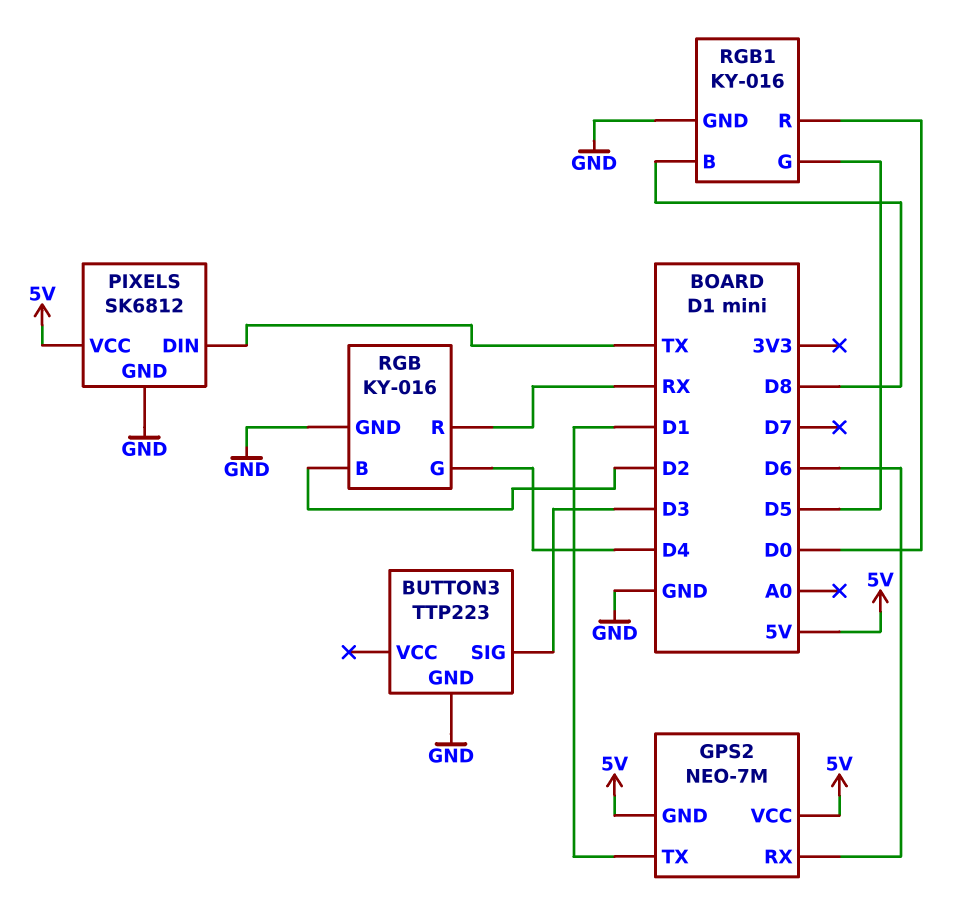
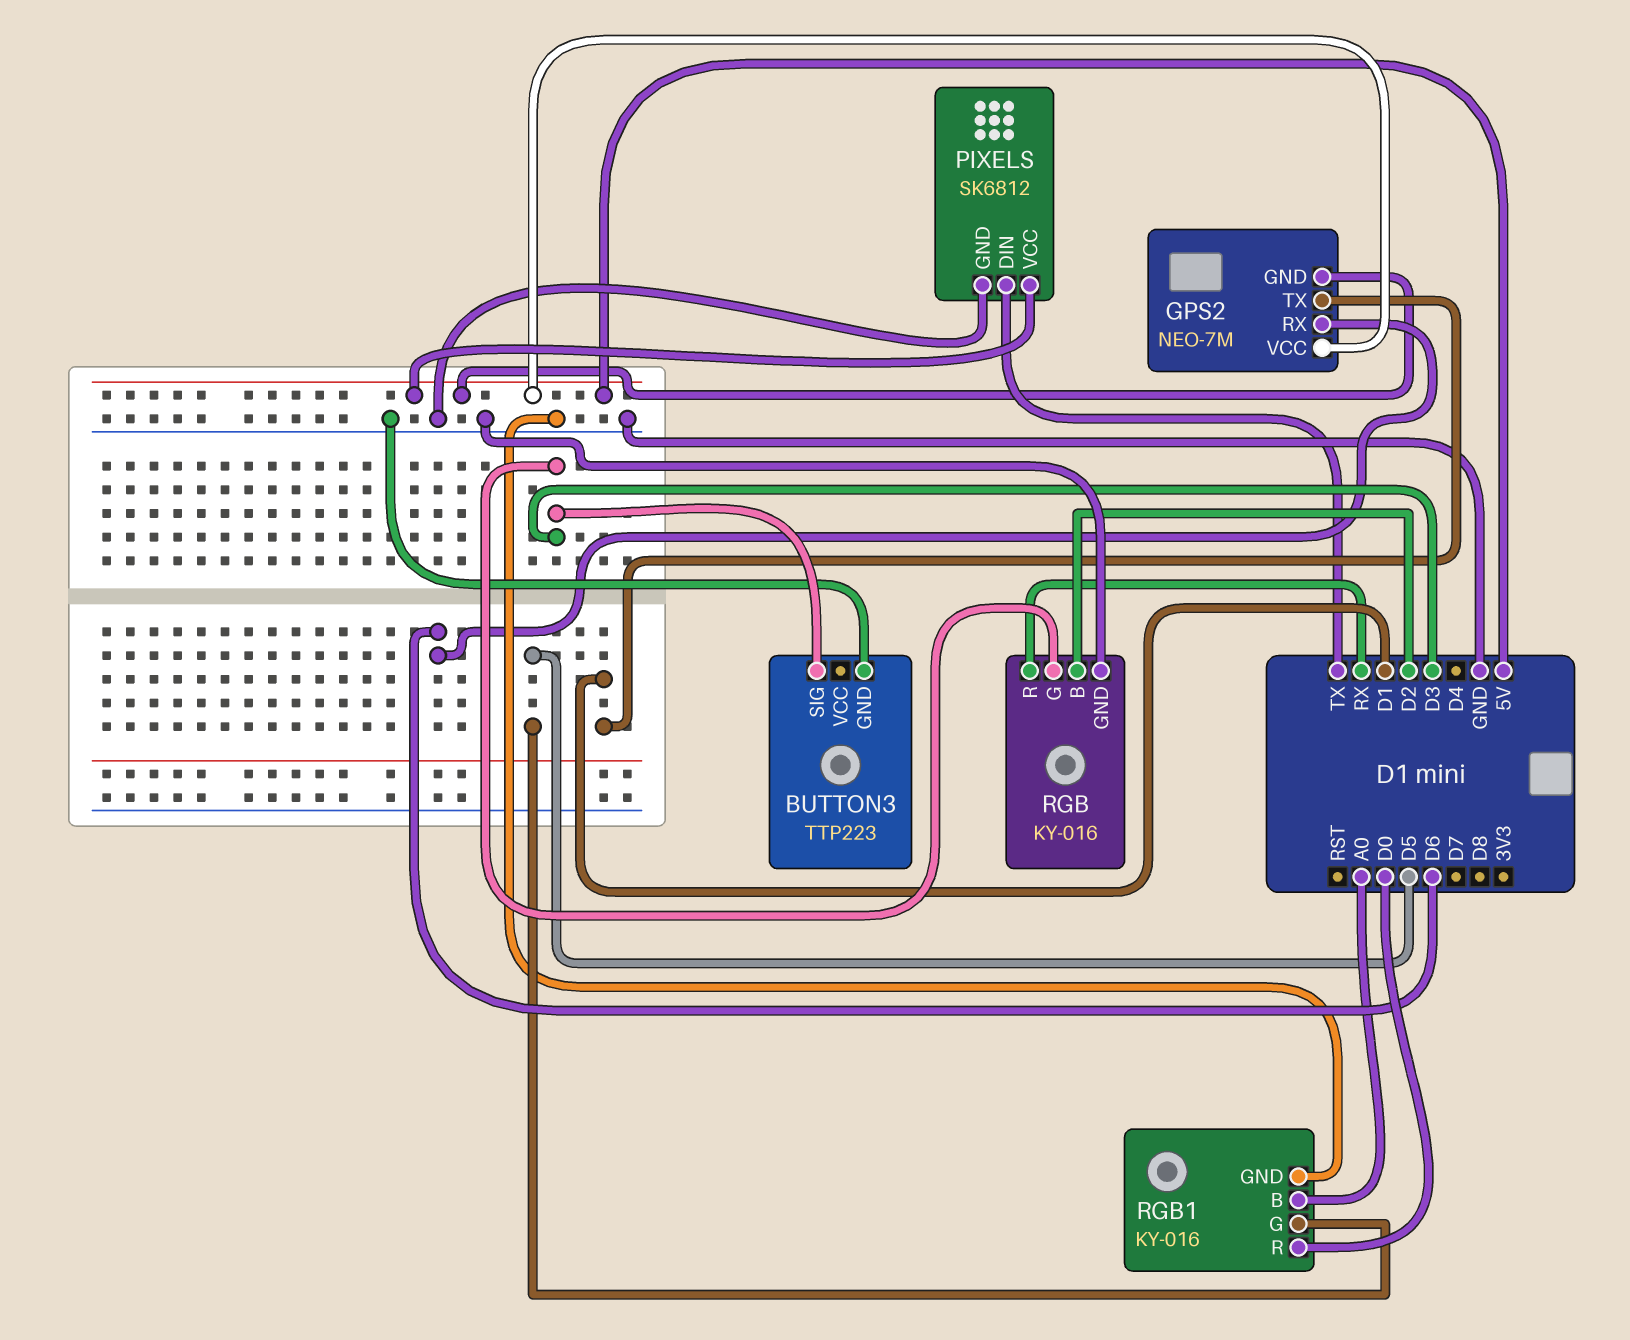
RGB pin G: D4 -> D3
RGB1 pin B: D8 -> A0

